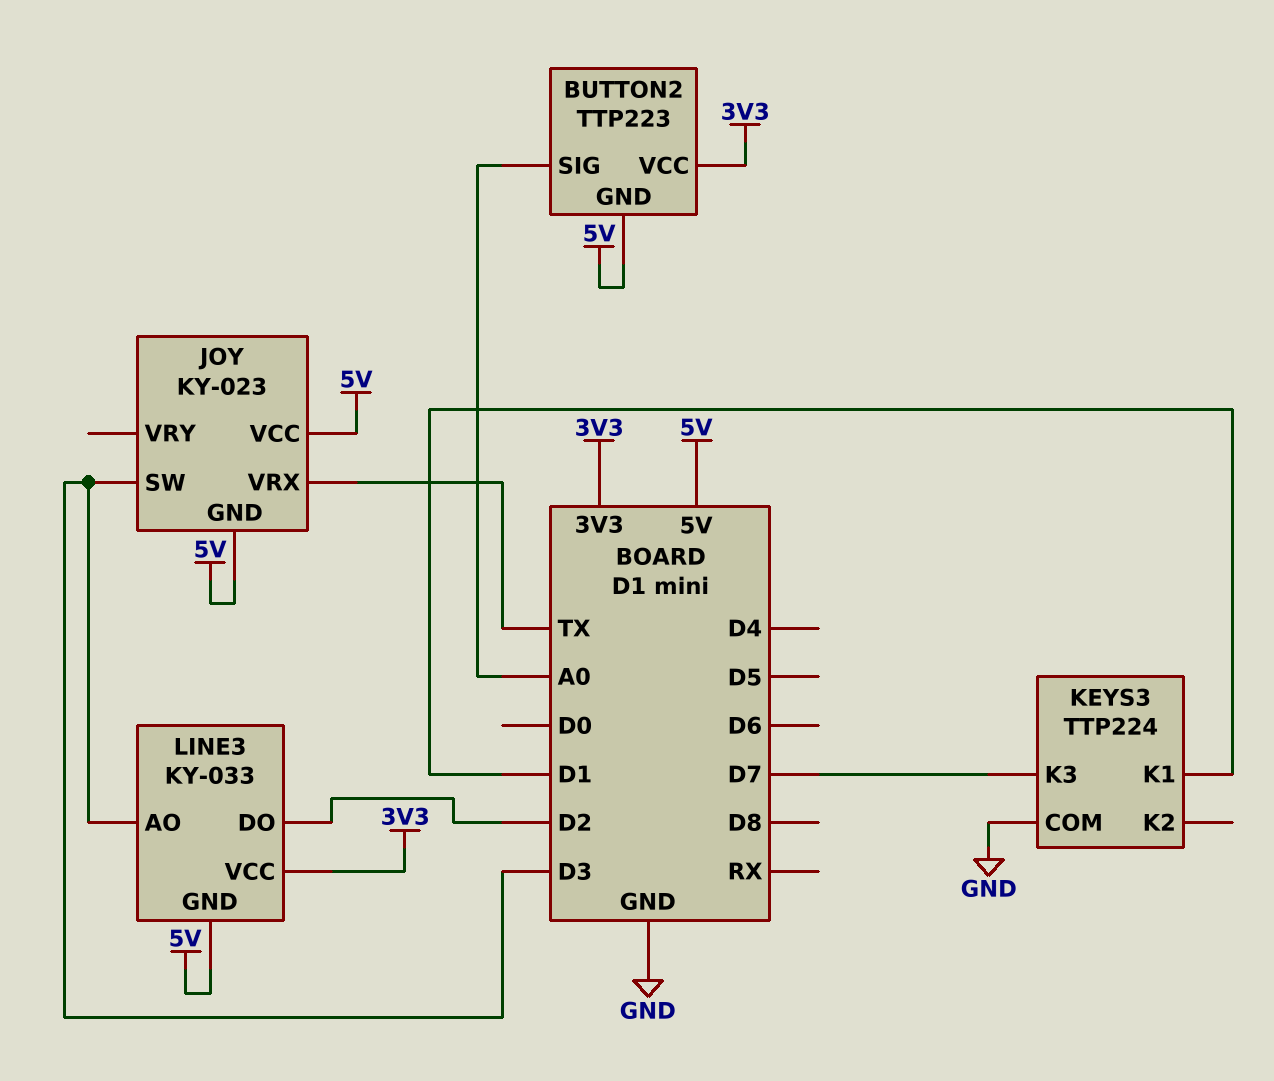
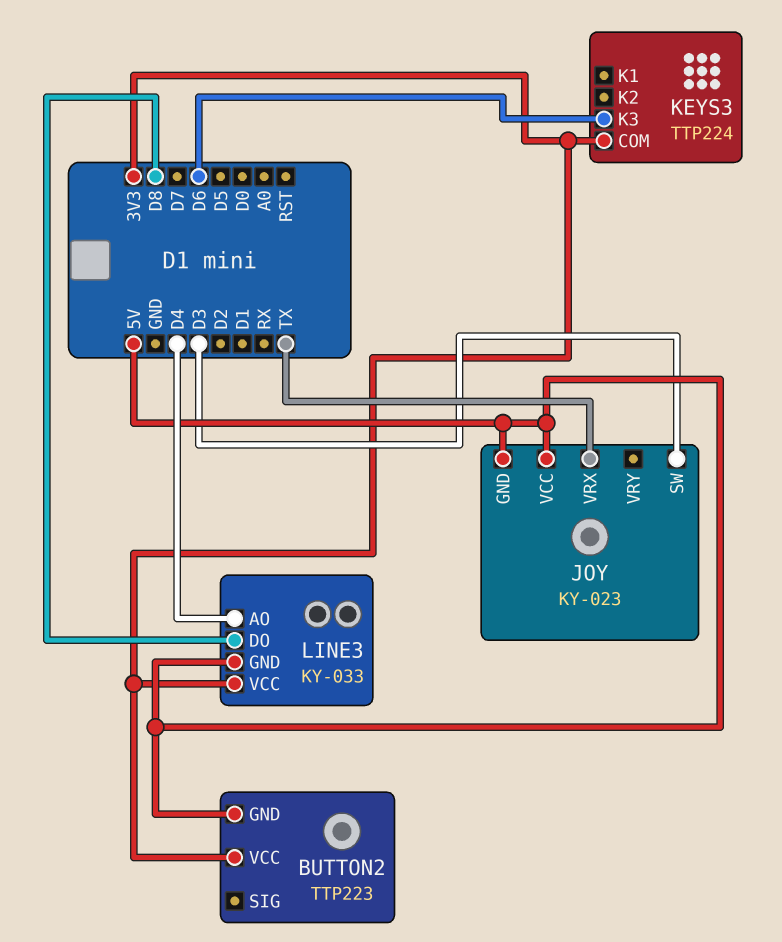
BUTTON2 pin SIG: A0 -> none
KEYS3 pin COM: GND -> 3V3
KEYS3 pin K1: D1 -> none
KEYS3 pin K3: D7 -> D6
LINE3 pin AO: D3 -> D4
LINE3 pin DO: D2 -> D8

